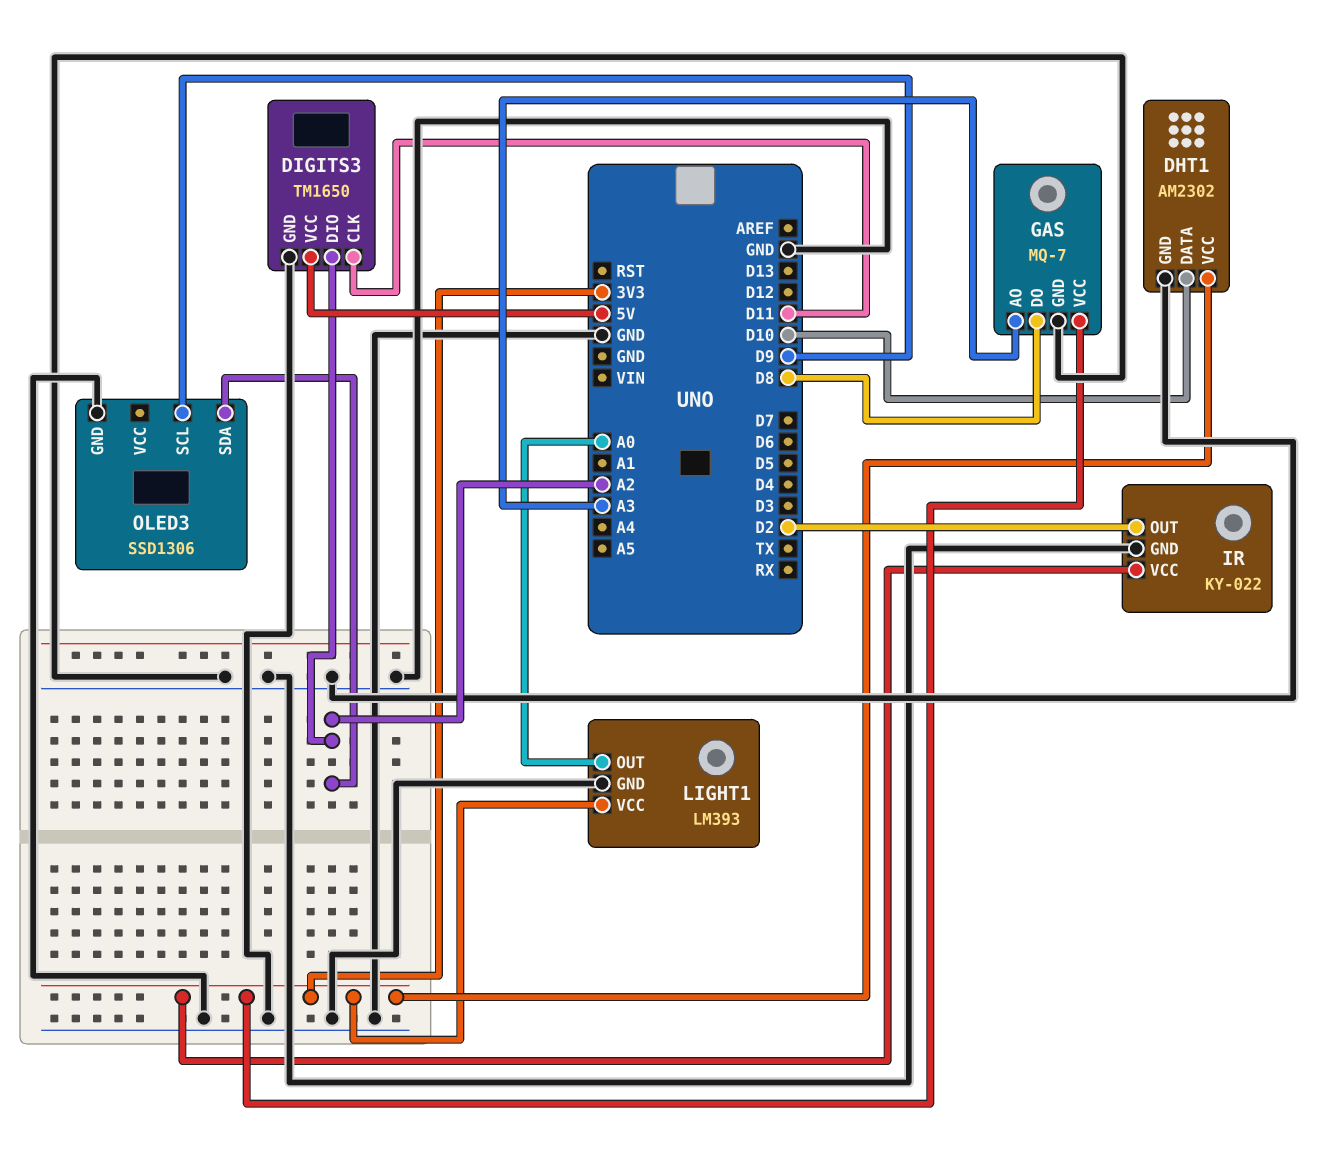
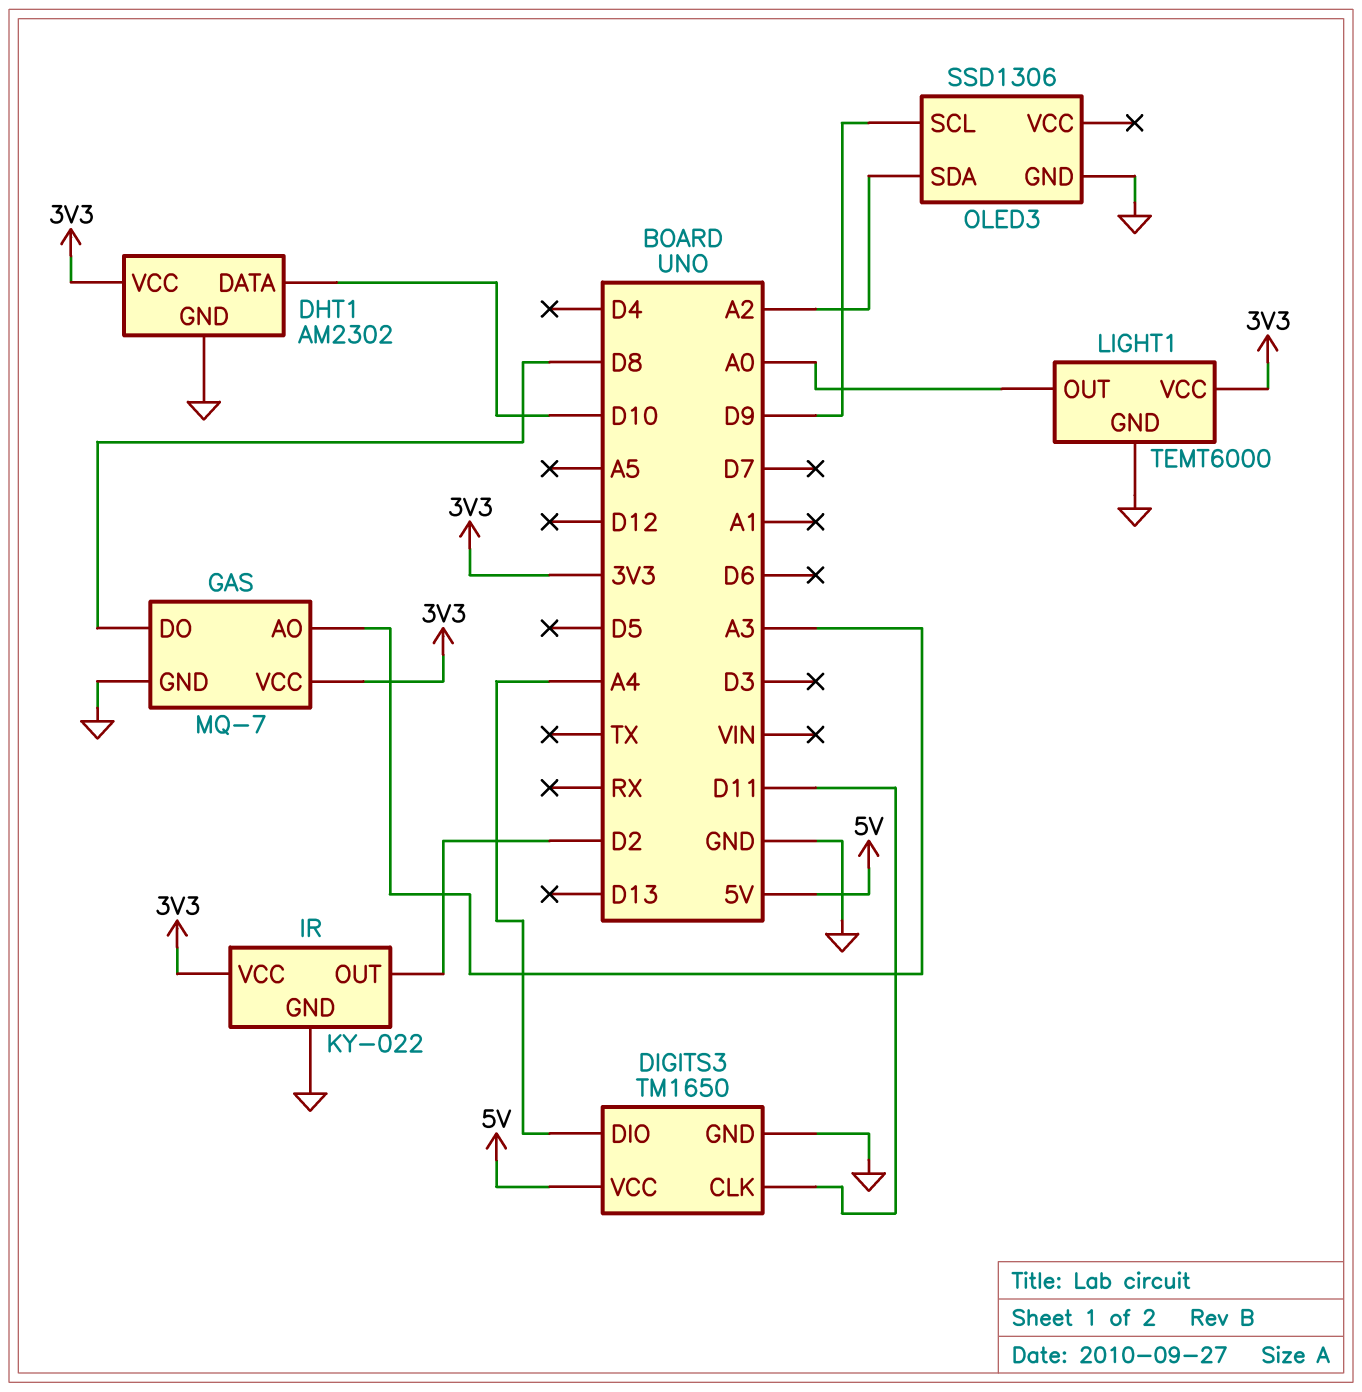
DIGITS3 pin DIO: A2 -> A4
LIGHT1: LM393 -> TEMT6000

